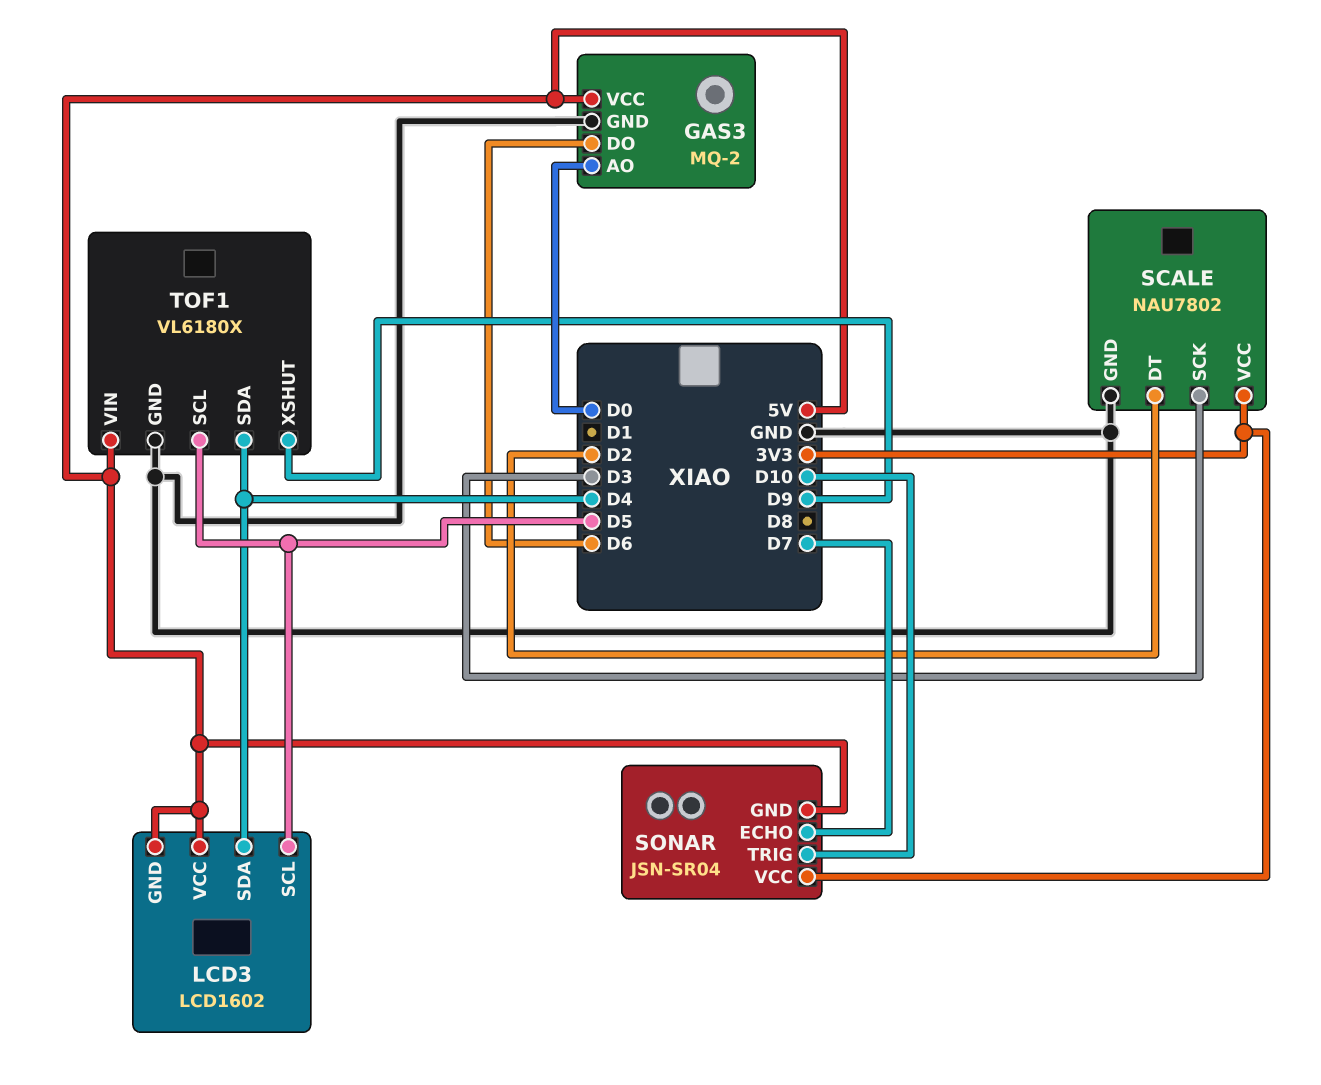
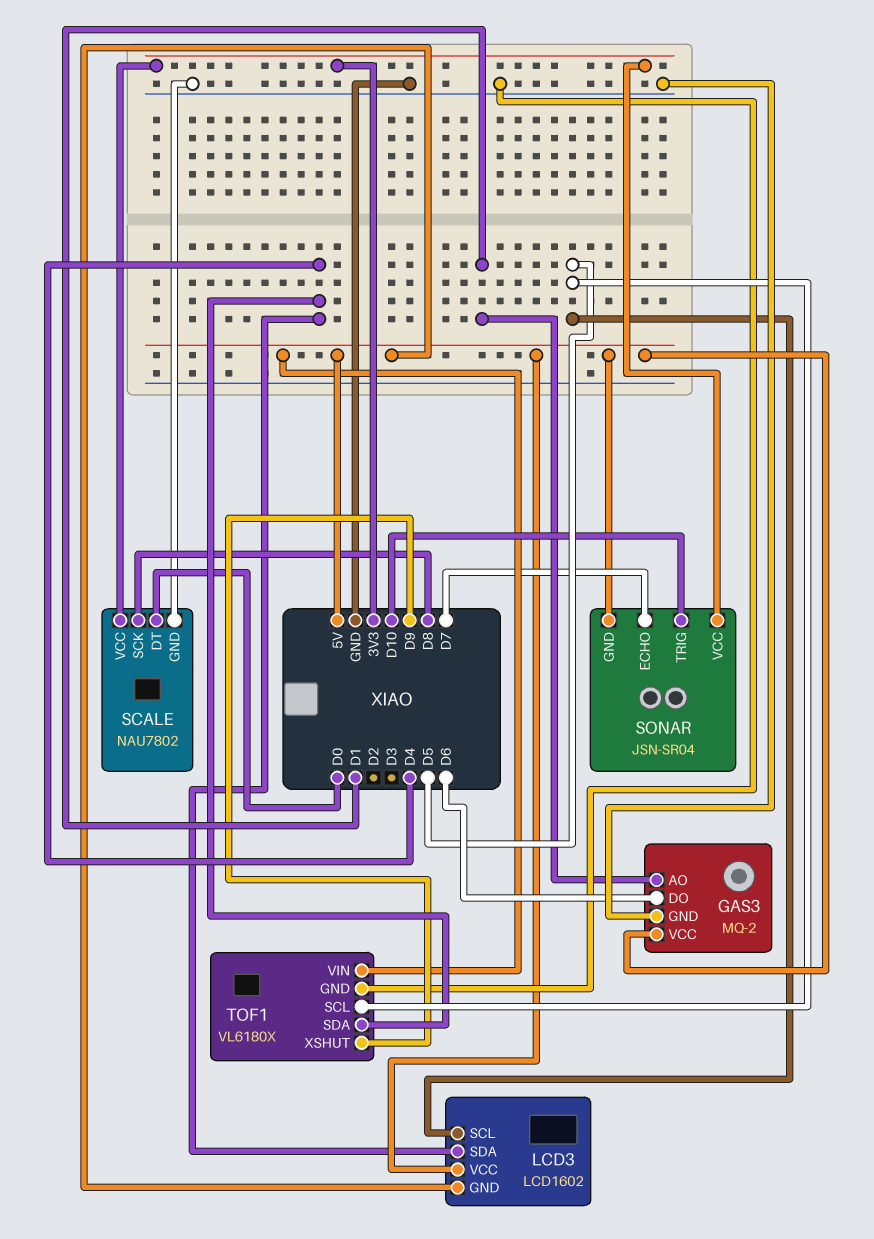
GAS3 pin AO: D0 -> D1
SCALE pin DT: D2 -> D0
SCALE pin SCK: D3 -> D8

